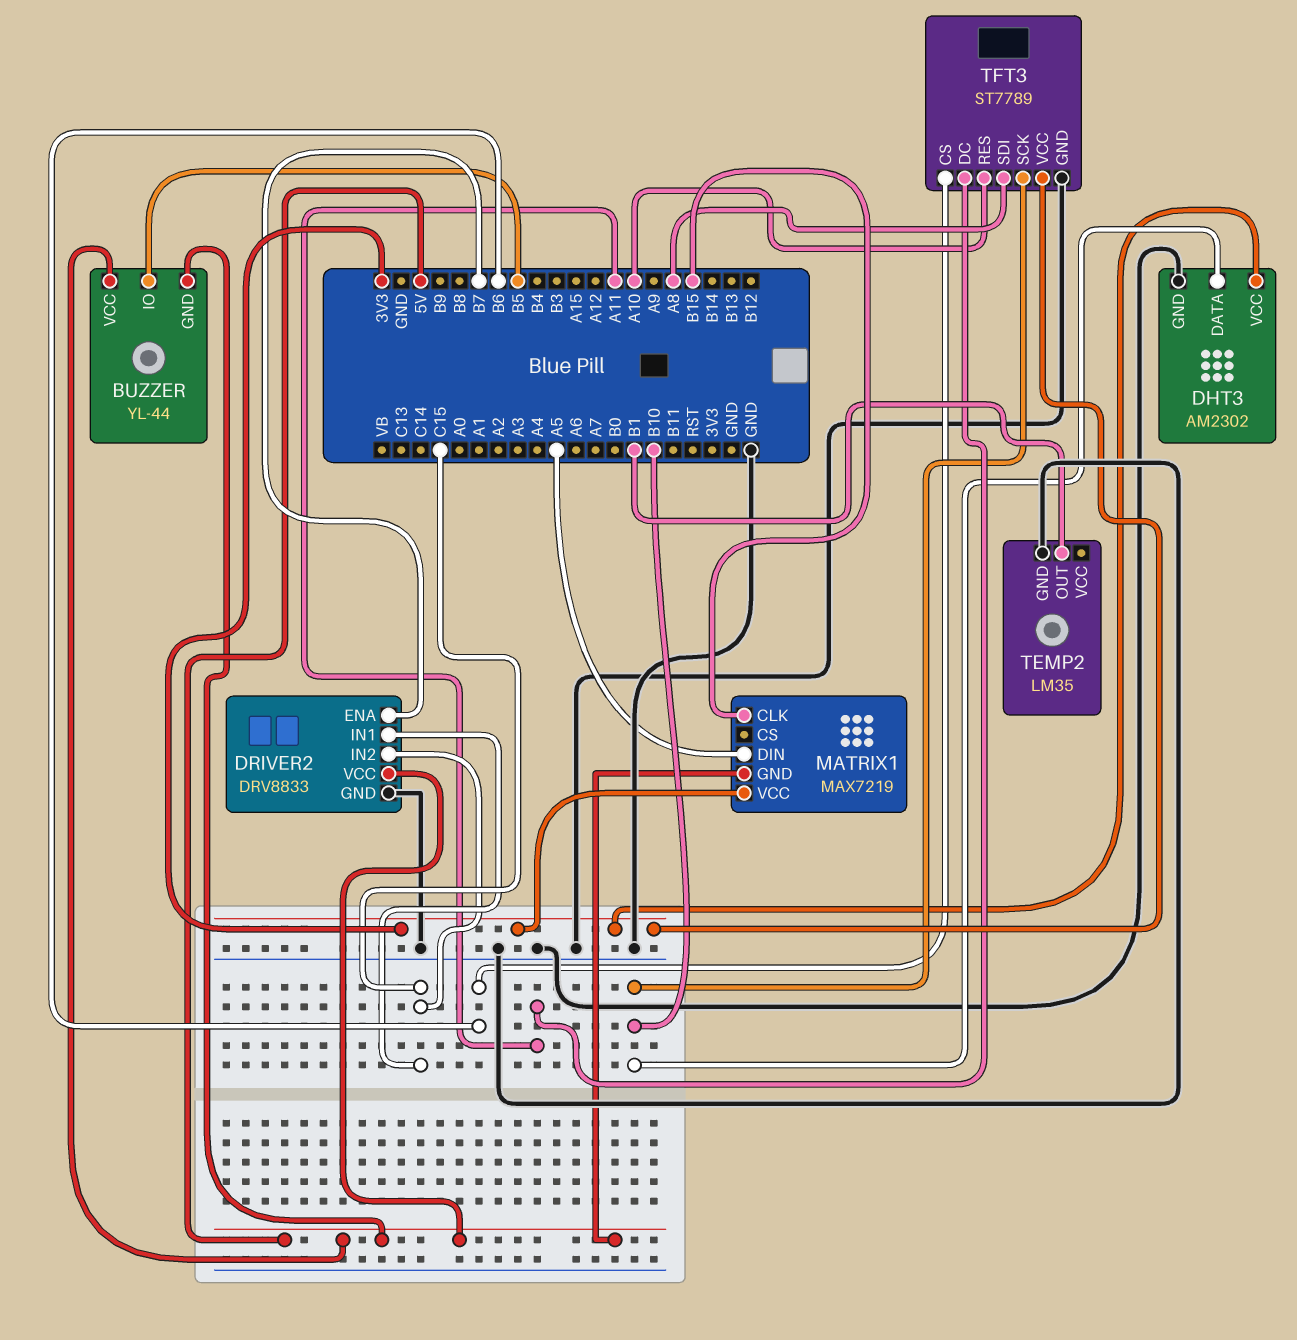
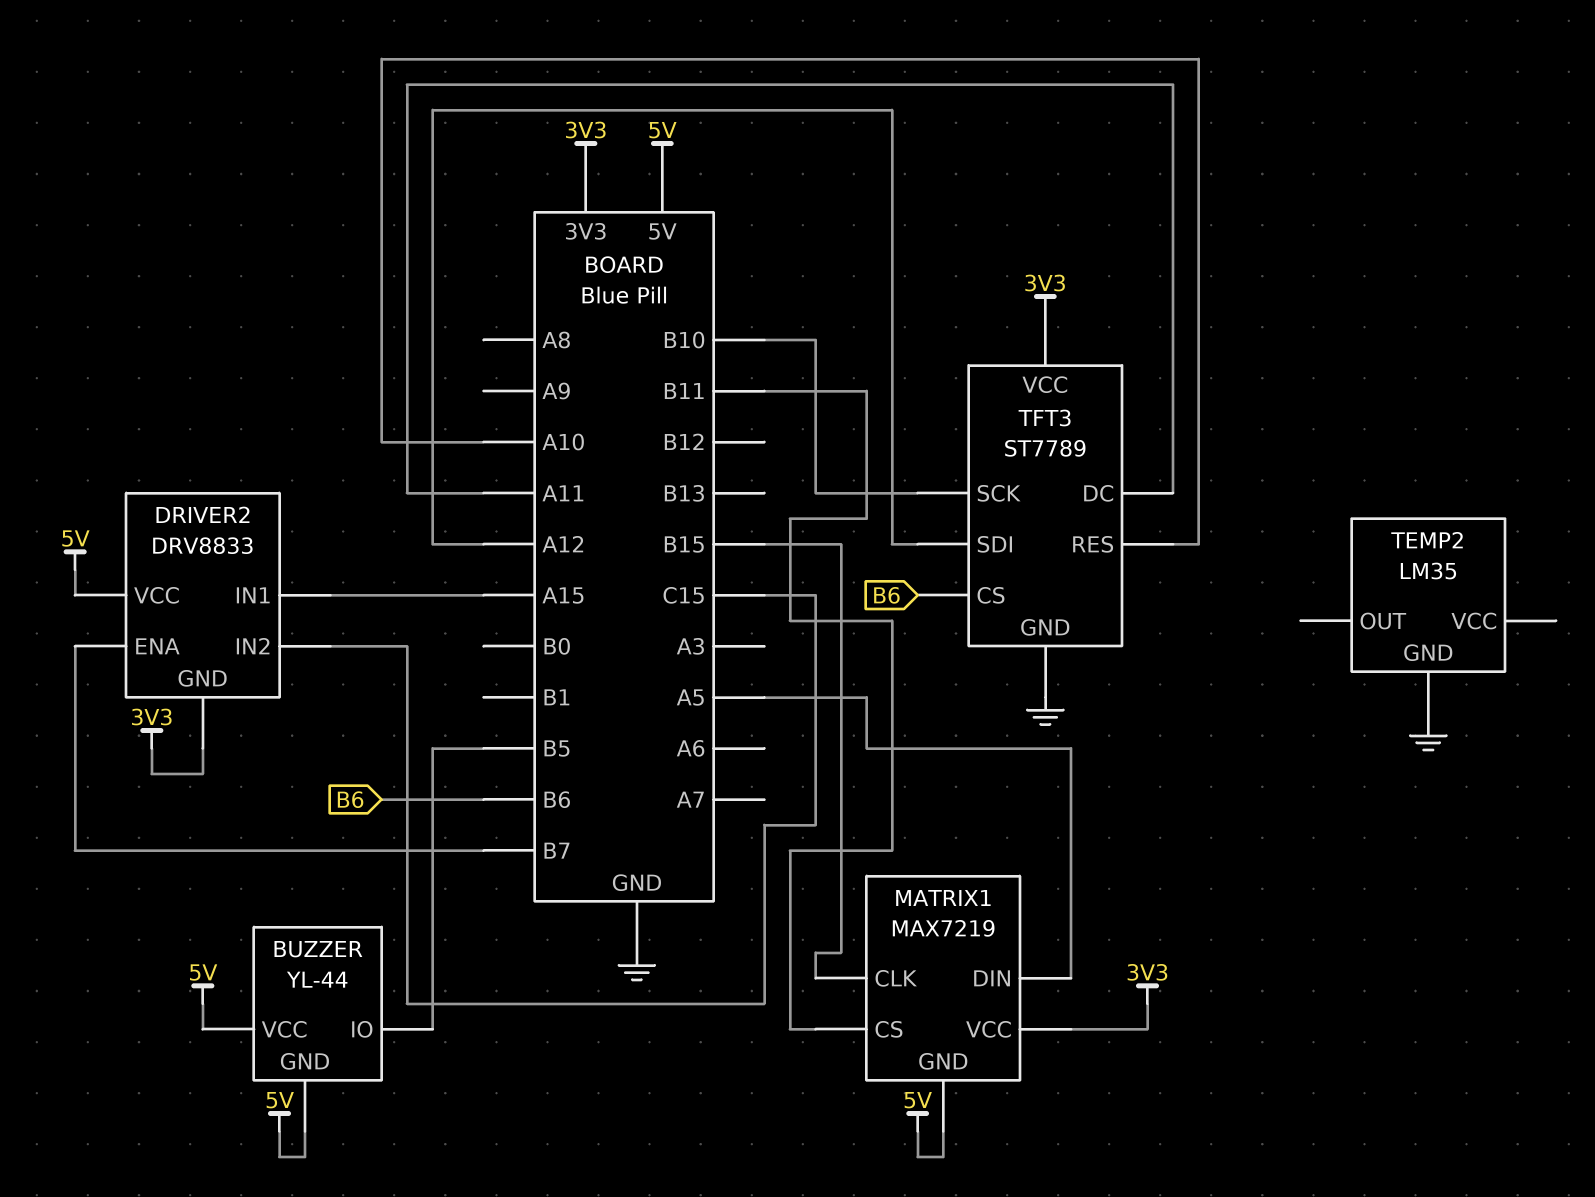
DHT3: AM2302 -> none
DHT3 pin DATA: B10 -> none
DHT3 pin GND: GND -> none
DHT3 pin VCC: 3V3 -> none
DRIVER2 pin GND: GND -> 3V3
DRIVER2 pin IN1: C15 -> A15
MATRIX1 pin CS: none -> B11
TEMP2 pin OUT: B1 -> none
TFT3 pin SDI: A8 -> A12

